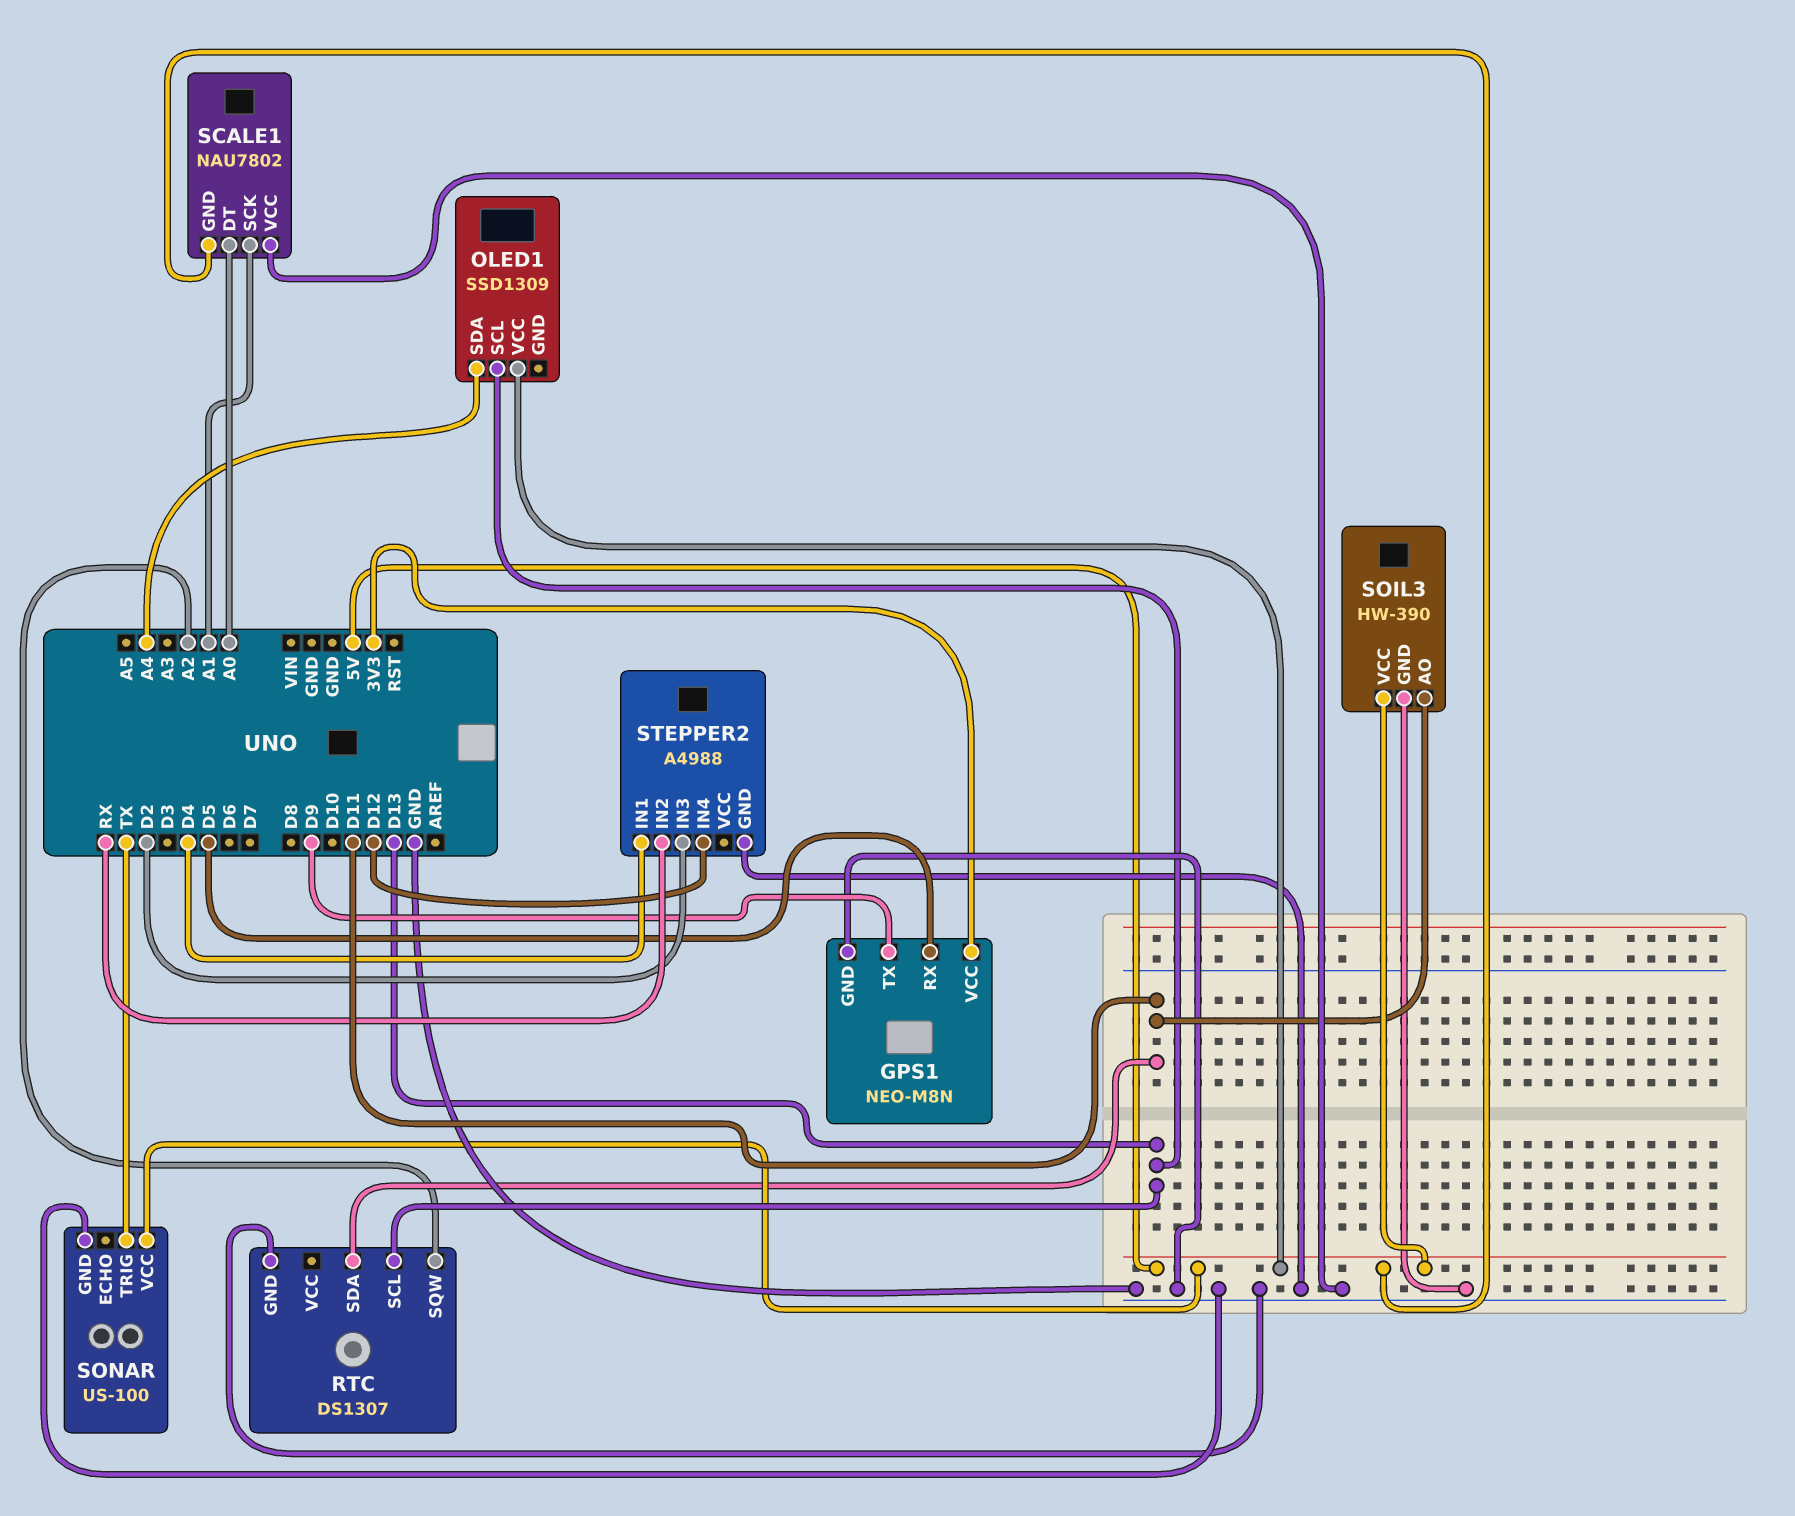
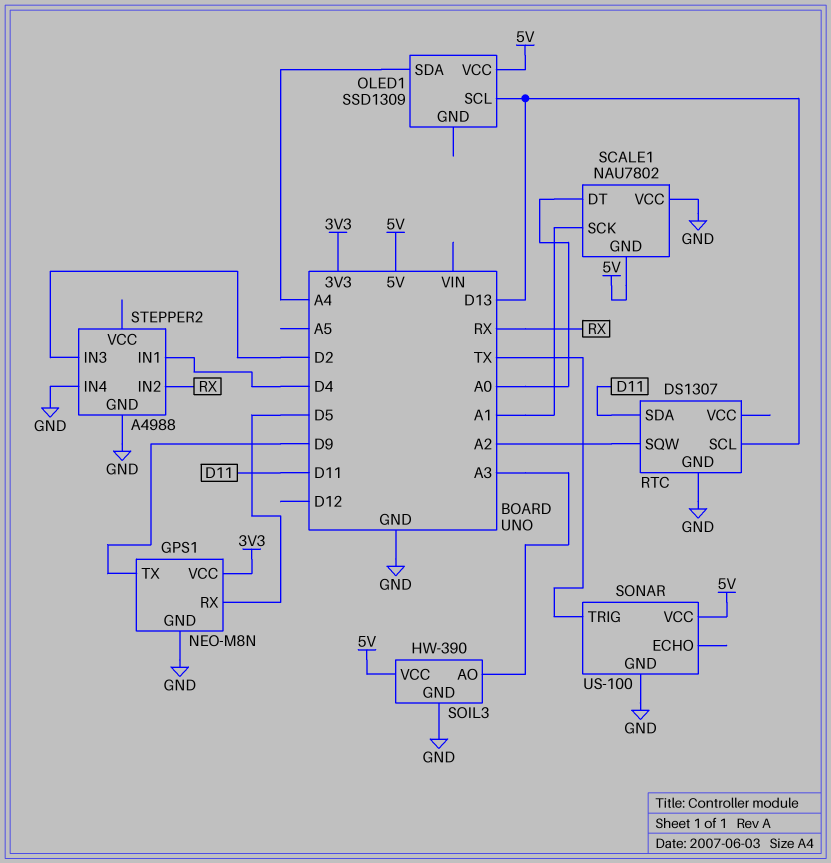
SOIL3 pin AO: D11 -> A3
STEPPER2 pin IN4: D12 -> GND

